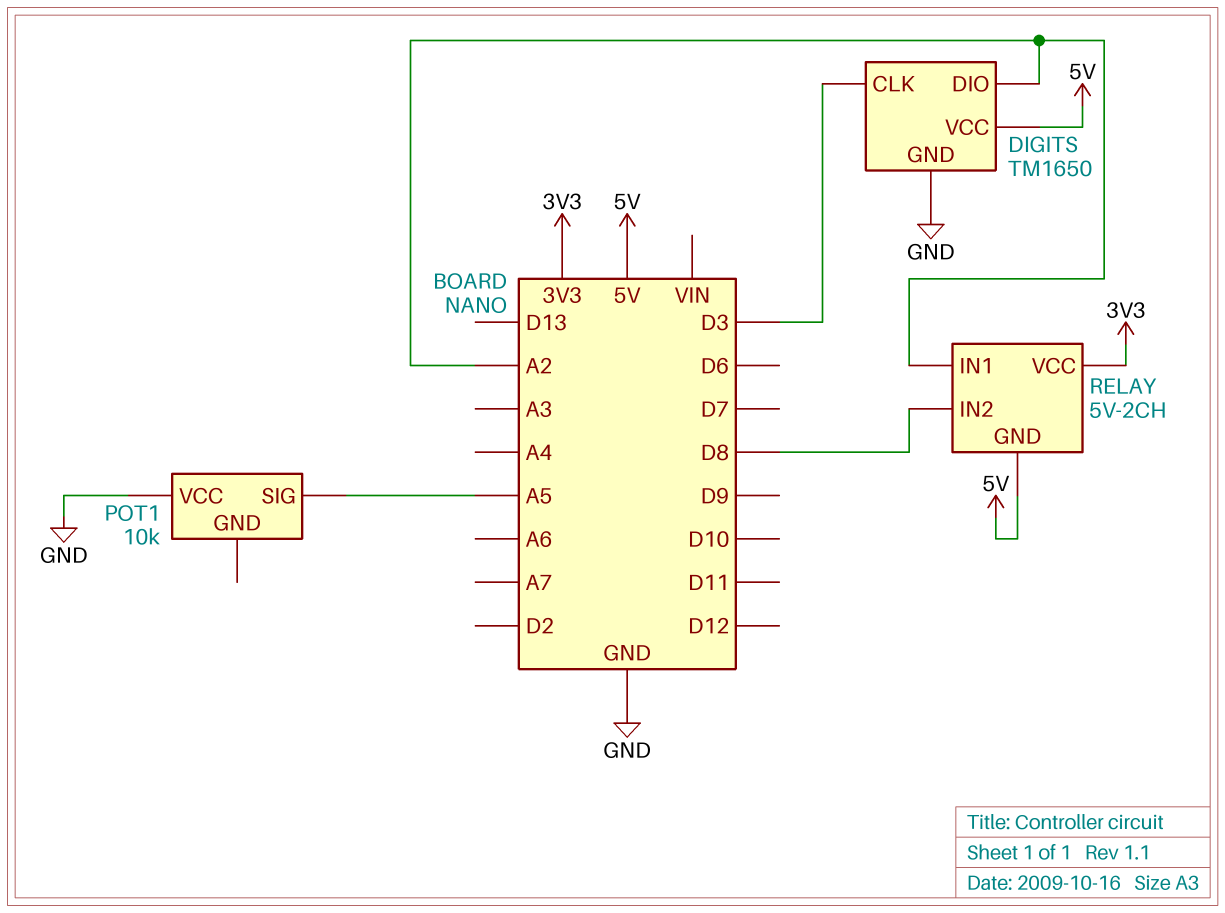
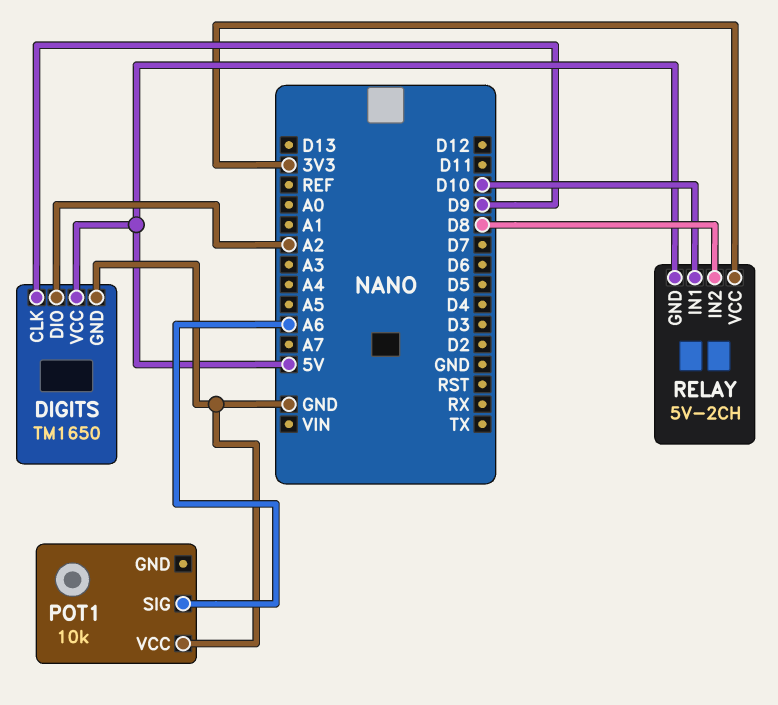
DIGITS pin CLK: D3 -> D9
POT1 pin SIG: A5 -> A6
RELAY pin IN1: A2 -> D10

